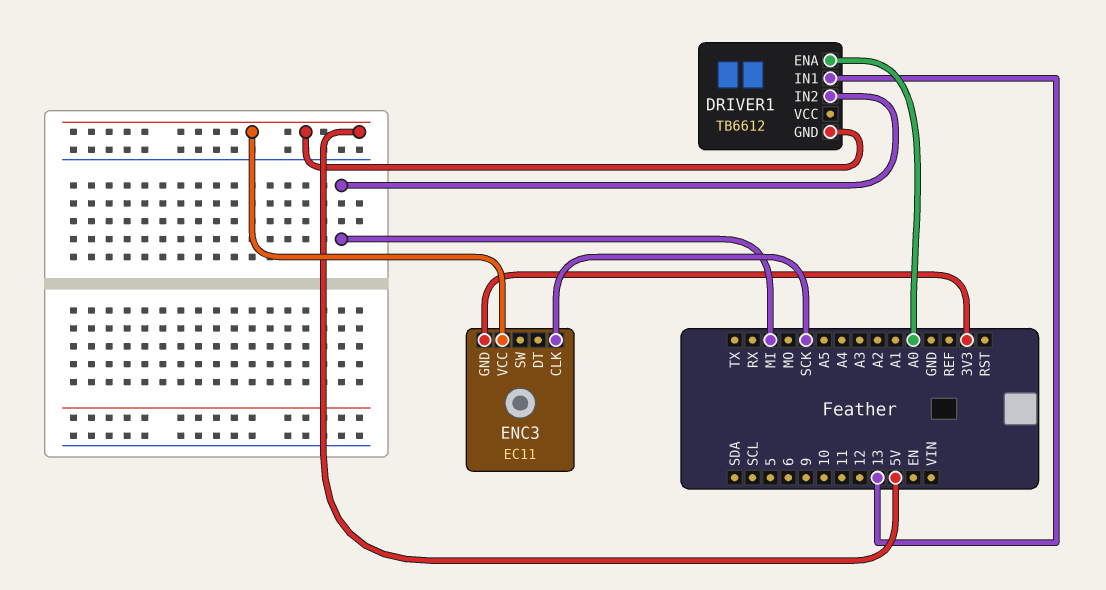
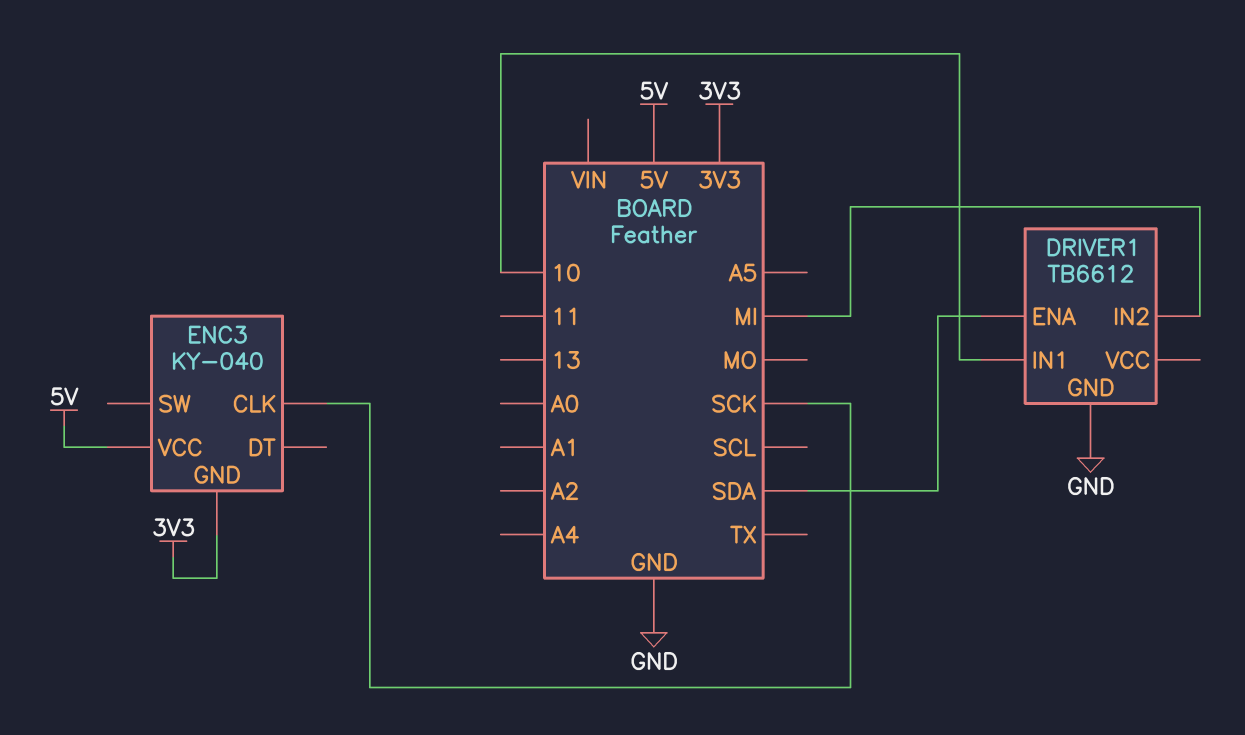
DRIVER1 pin ENA: A0 -> SDA
DRIVER1 pin GND: 5V -> GND
DRIVER1 pin IN1: 13 -> 10
ENC3: EC11 -> KY-040

